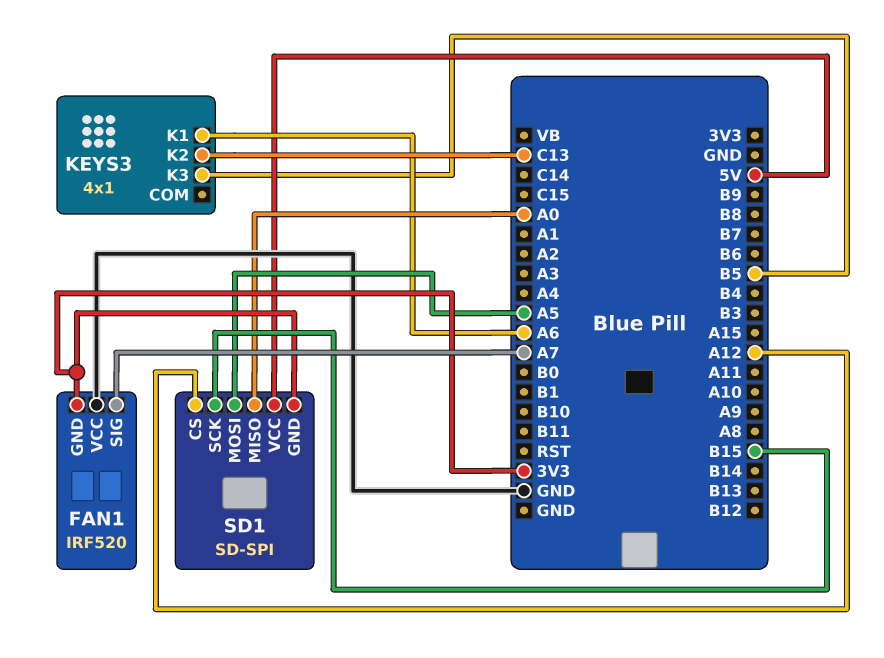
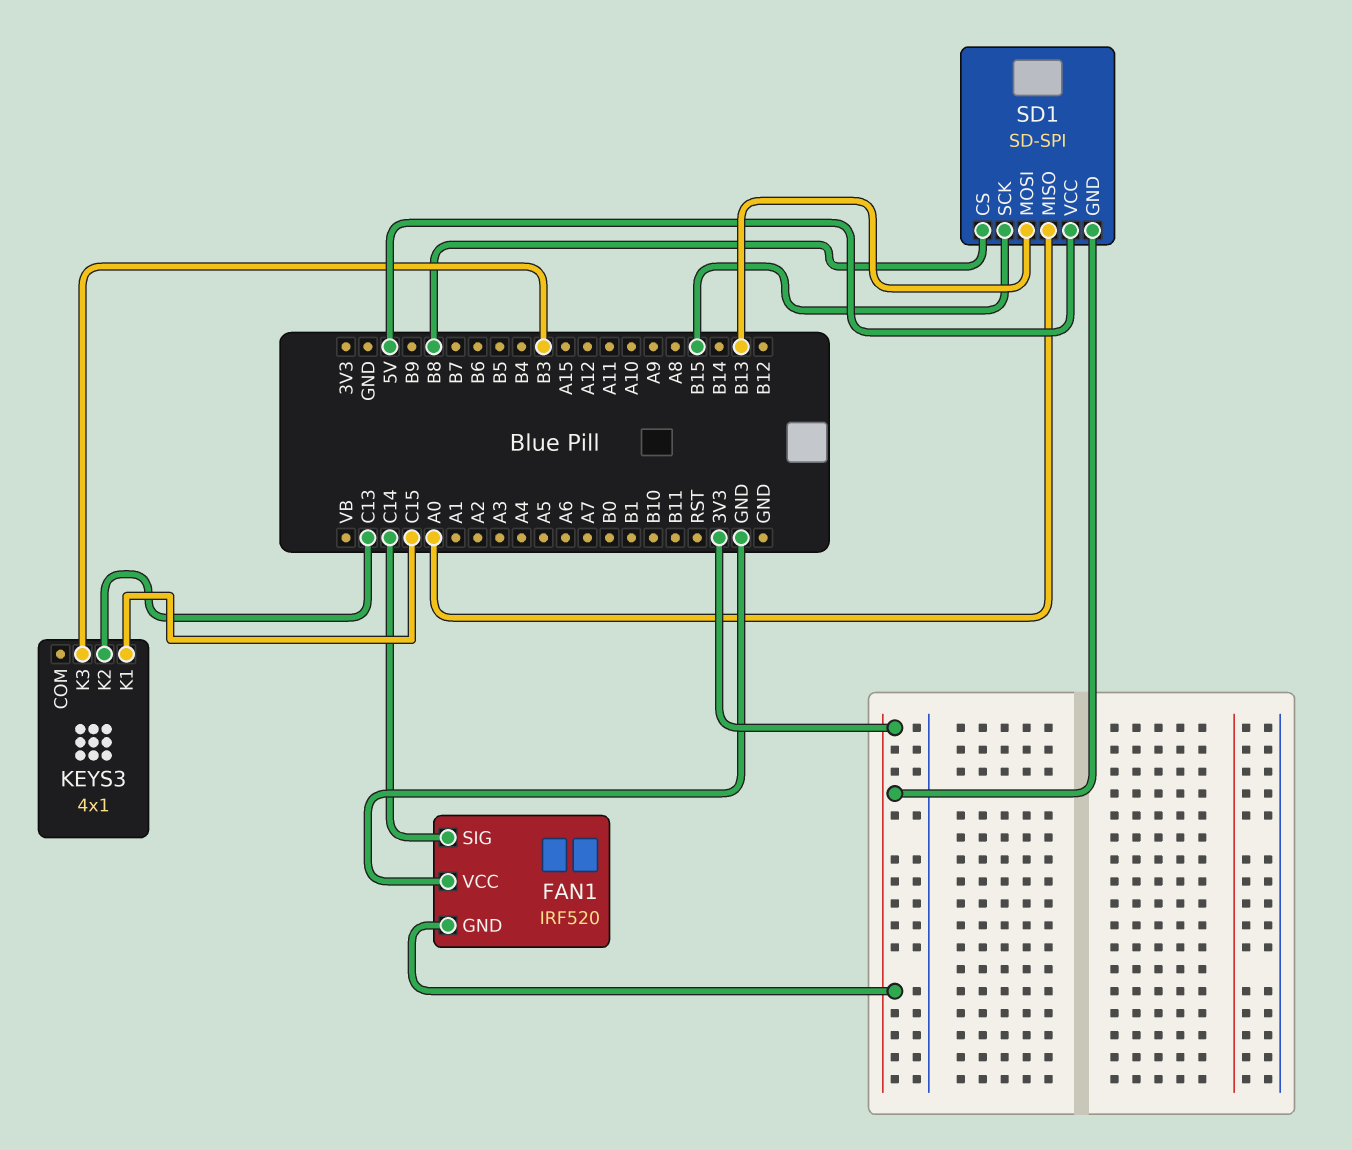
FAN1 pin SIG: A7 -> C14
KEYS3 pin K1: A6 -> C15
KEYS3 pin K3: B5 -> B3
SD1 pin CS: A12 -> B8
SD1 pin MOSI: A5 -> B13

